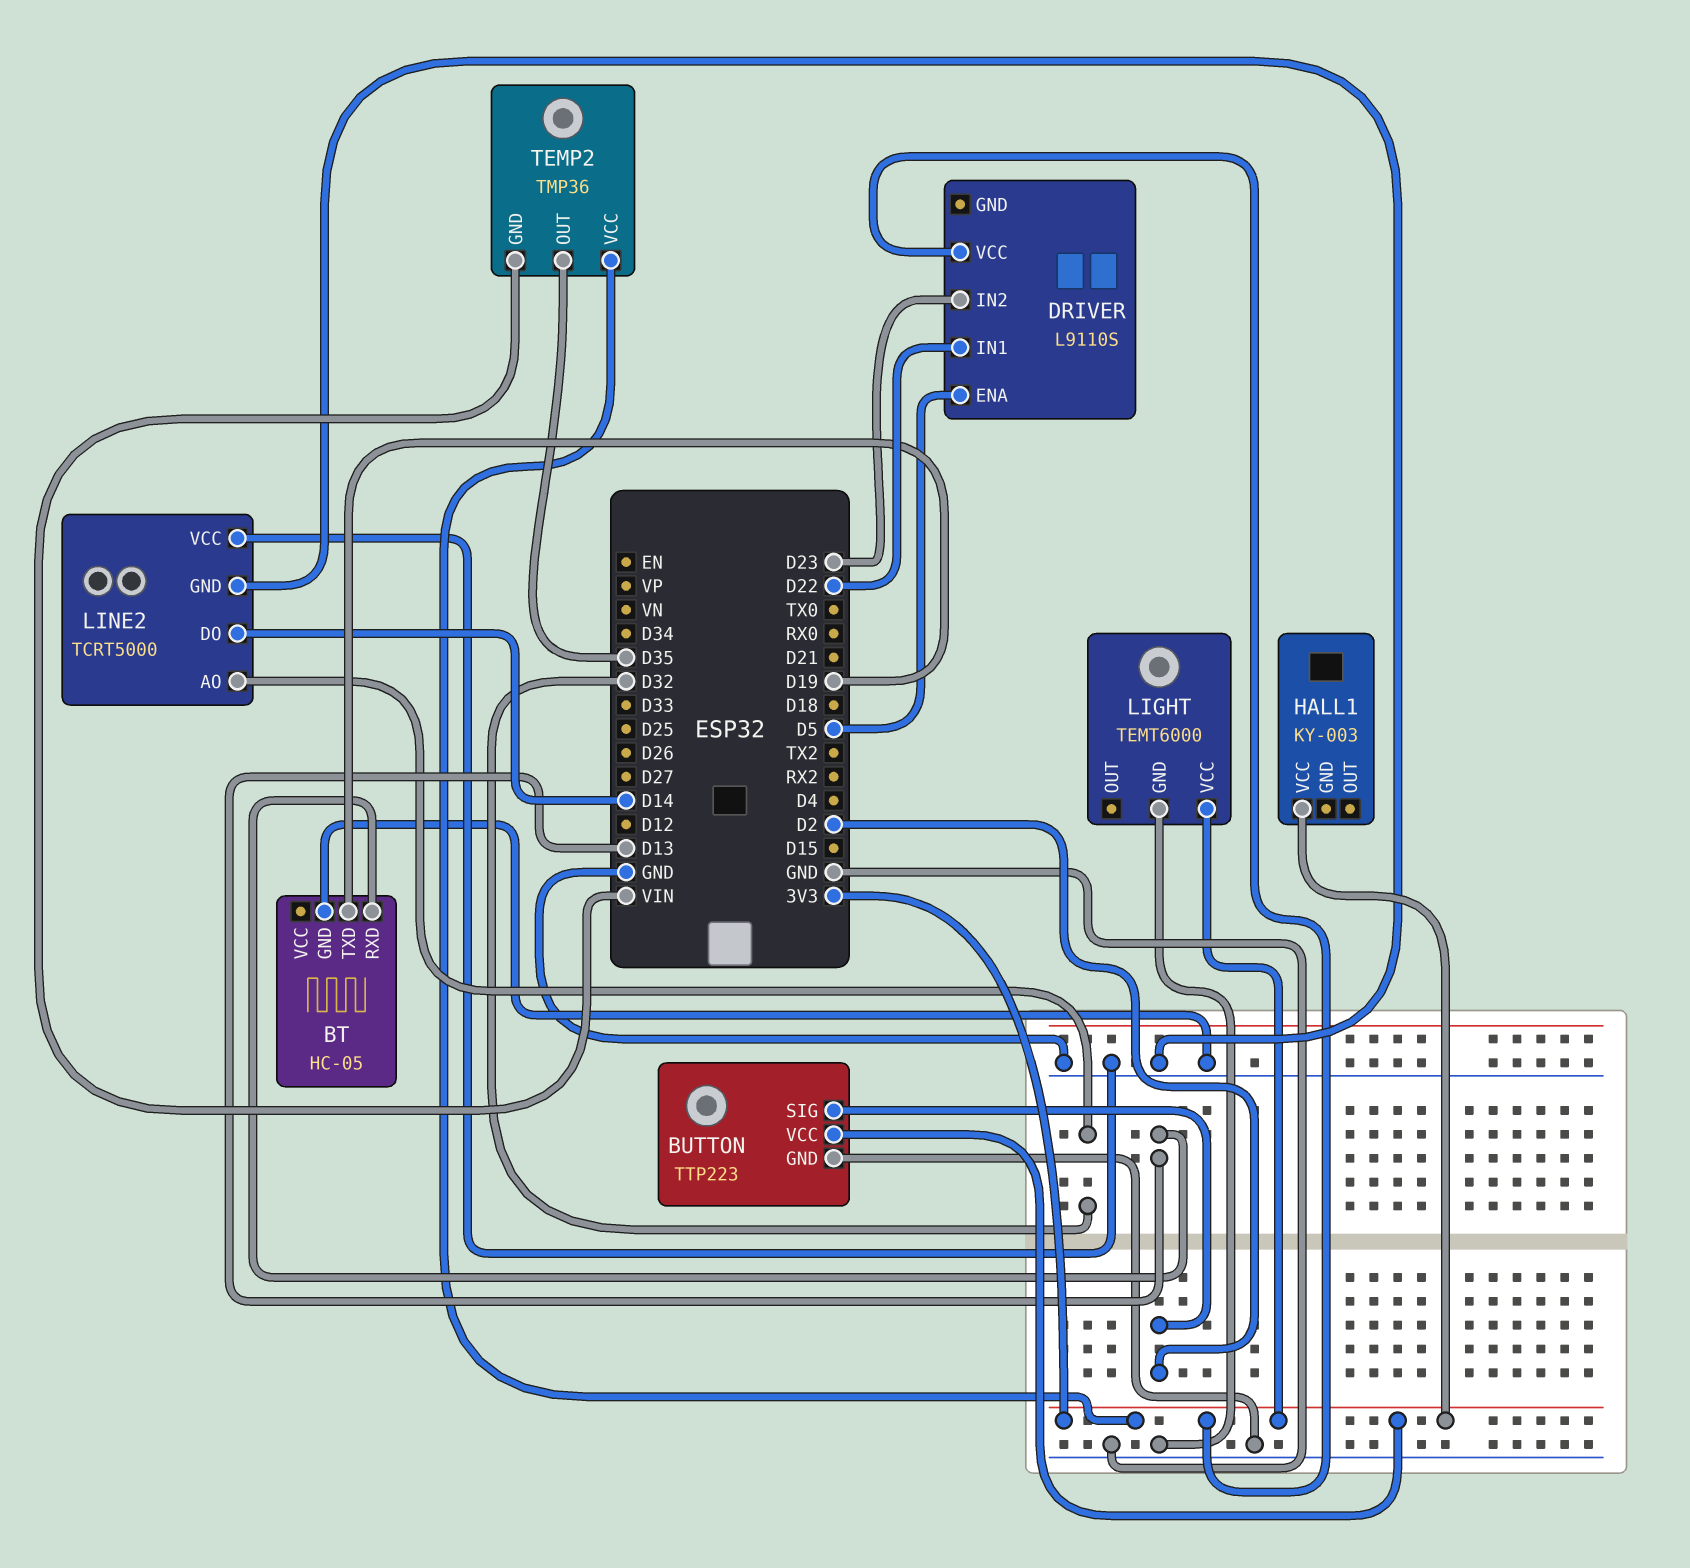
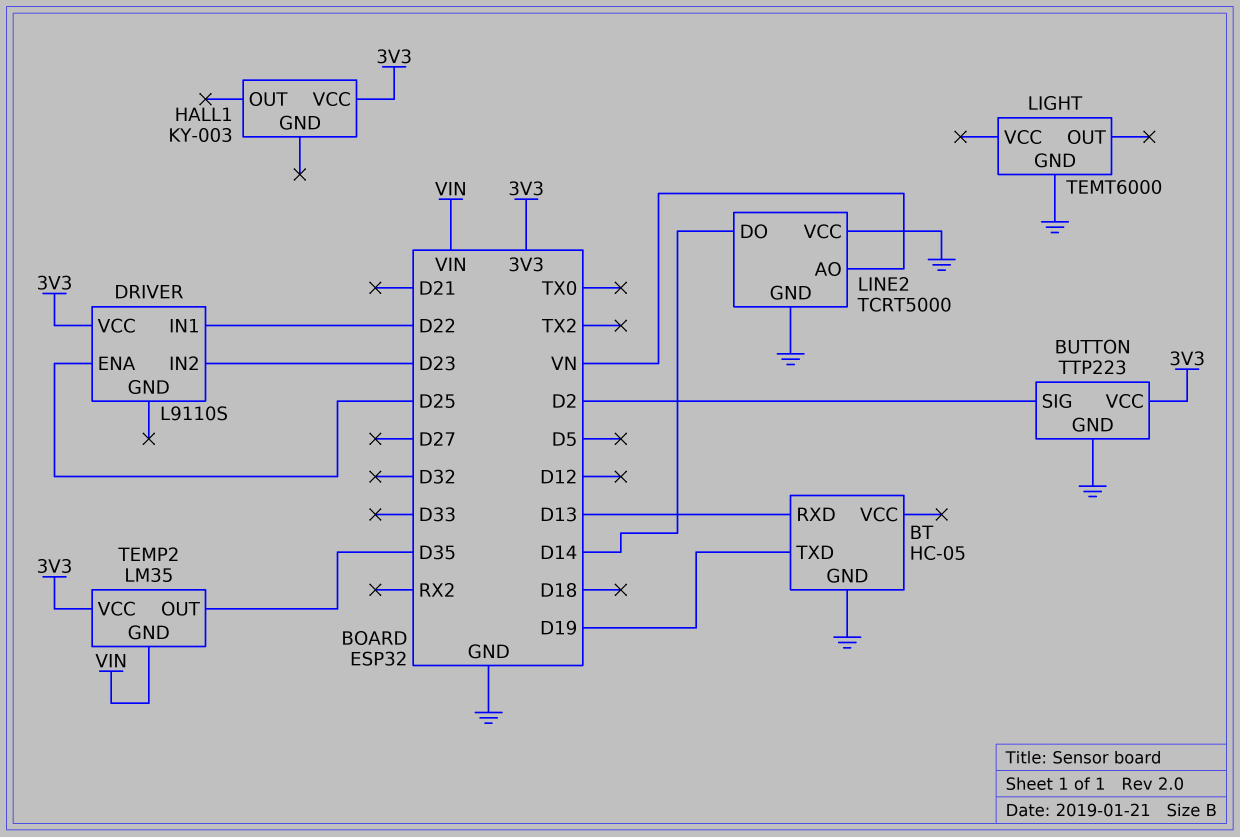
DRIVER pin ENA: D5 -> D25
LIGHT pin VCC: 3V3 -> none
LINE2 pin AO: D32 -> VN
TEMP2: TMP36 -> LM35

